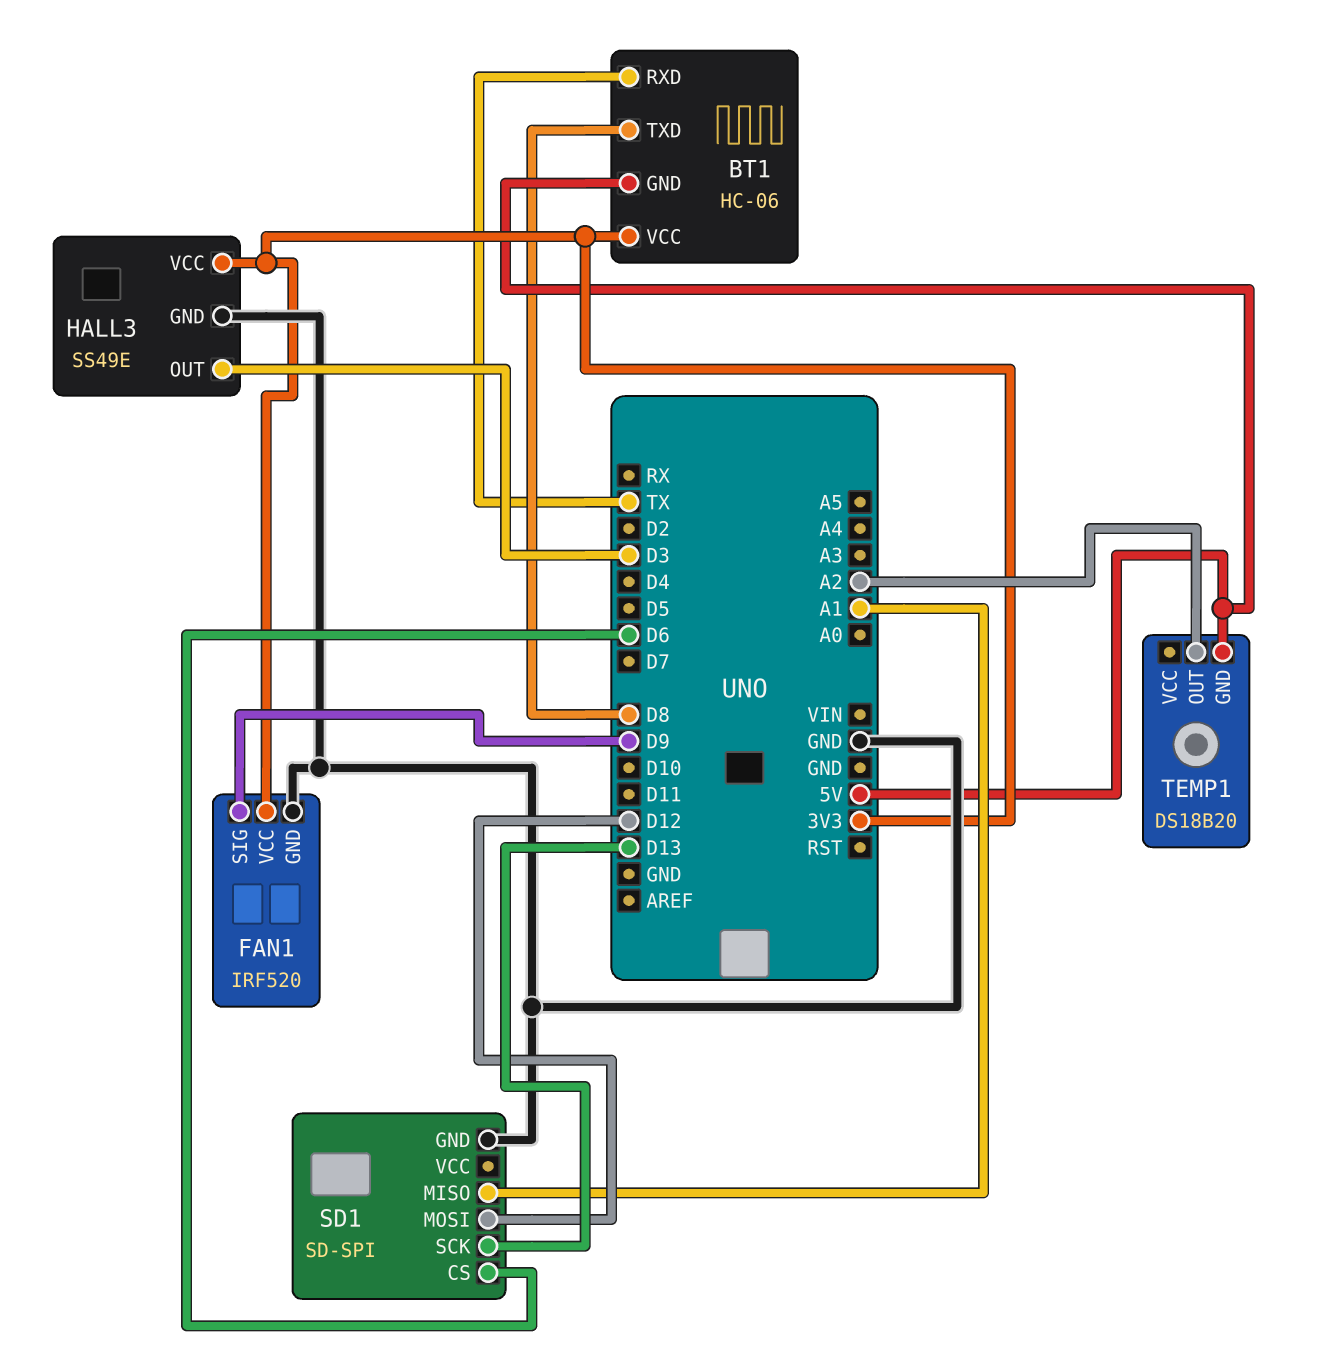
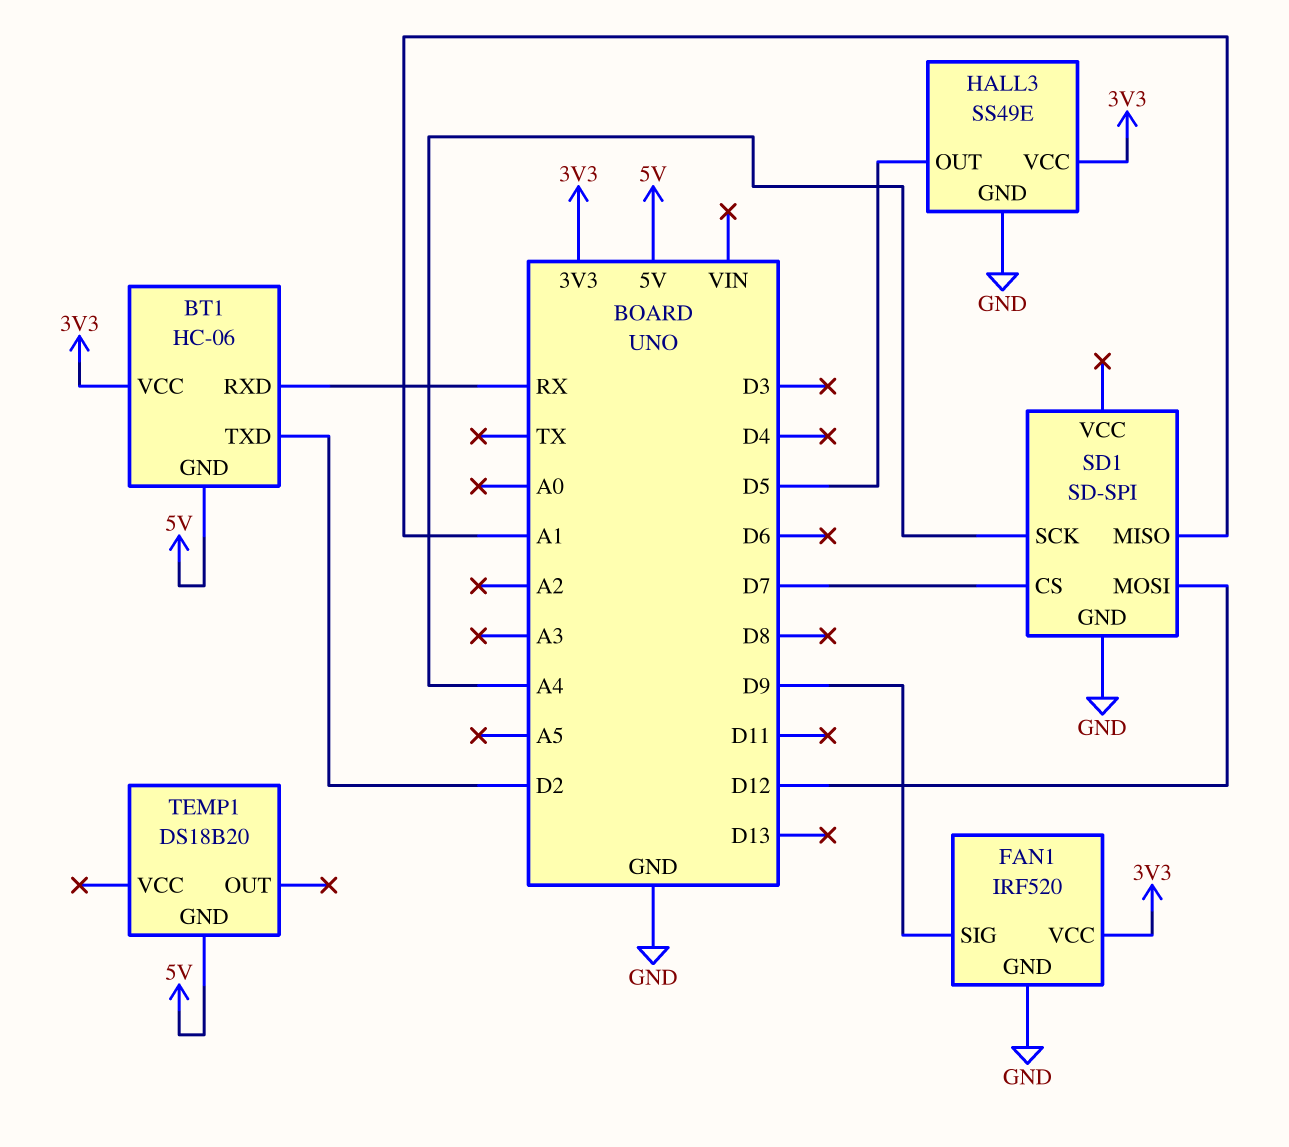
BT1 pin RXD: TX -> RX
BT1 pin TXD: D8 -> D2
HALL3 pin OUT: D3 -> D5
SD1 pin CS: D6 -> D7
SD1 pin SCK: D13 -> A4
TEMP1 pin OUT: A2 -> none

